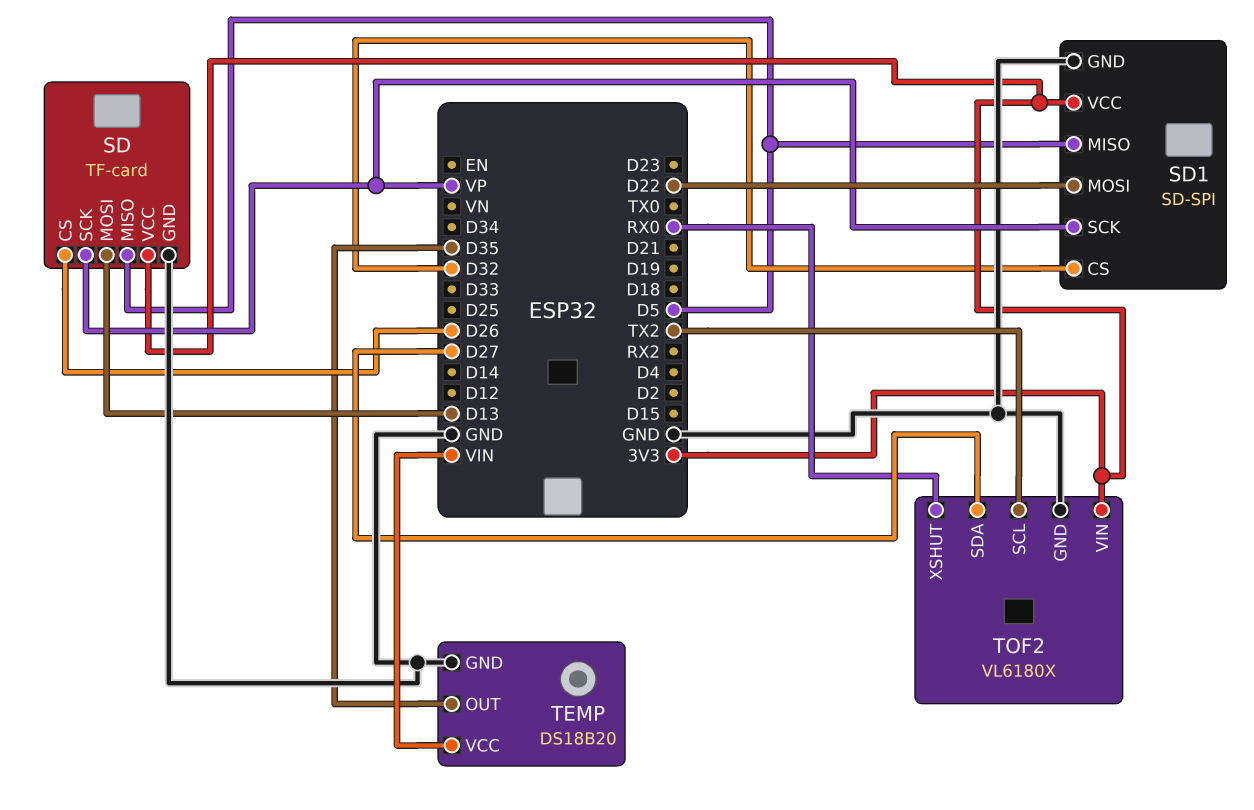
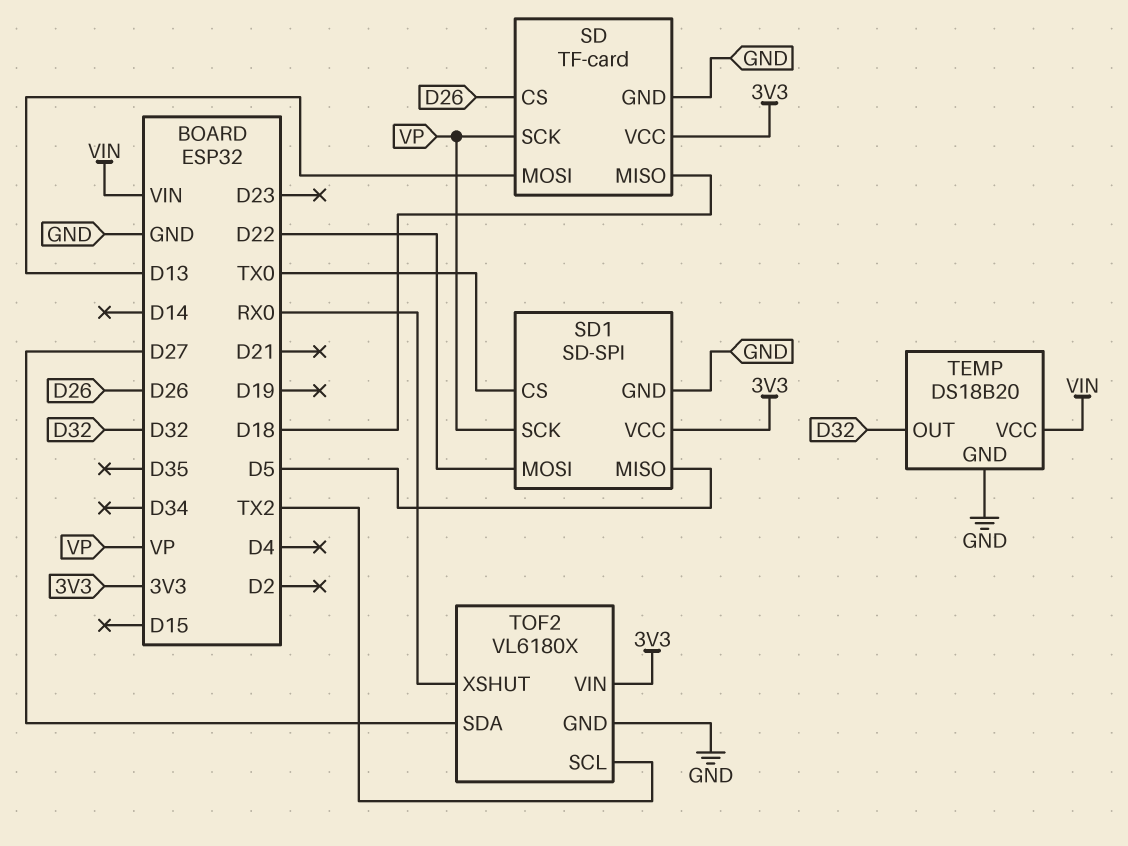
SD pin MISO: D5 -> D18
SD1 pin CS: D32 -> TX0
TEMP pin OUT: D35 -> D32

